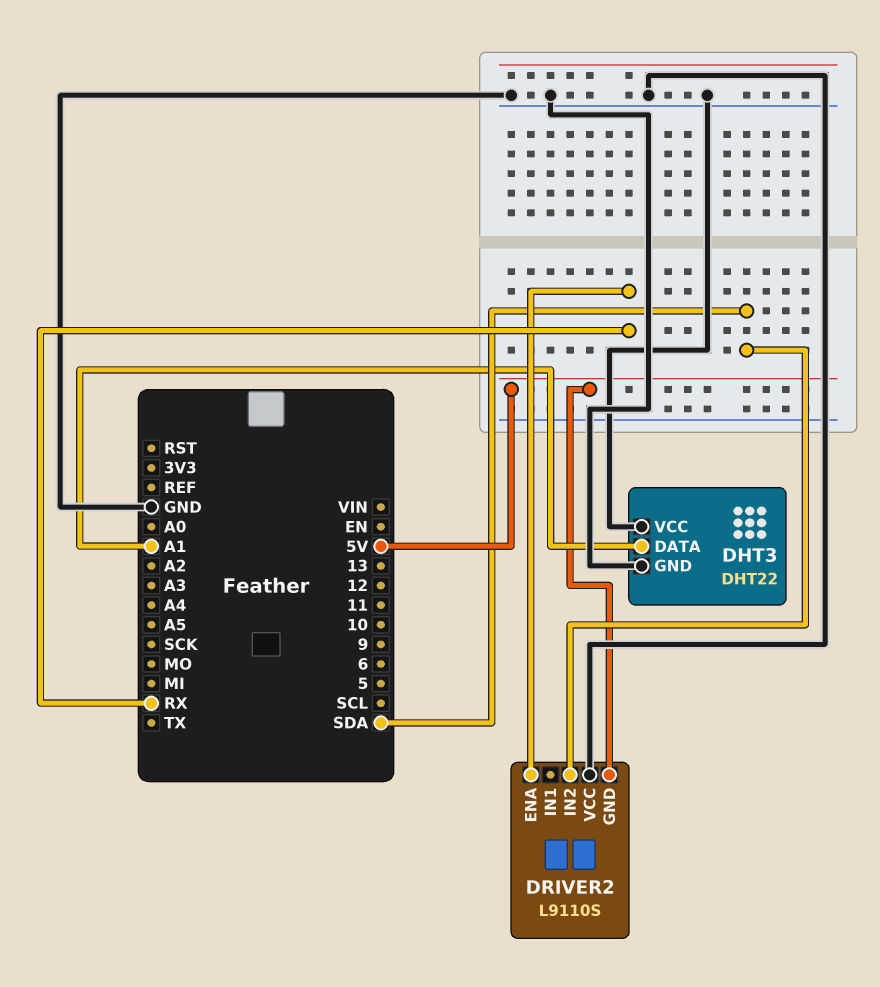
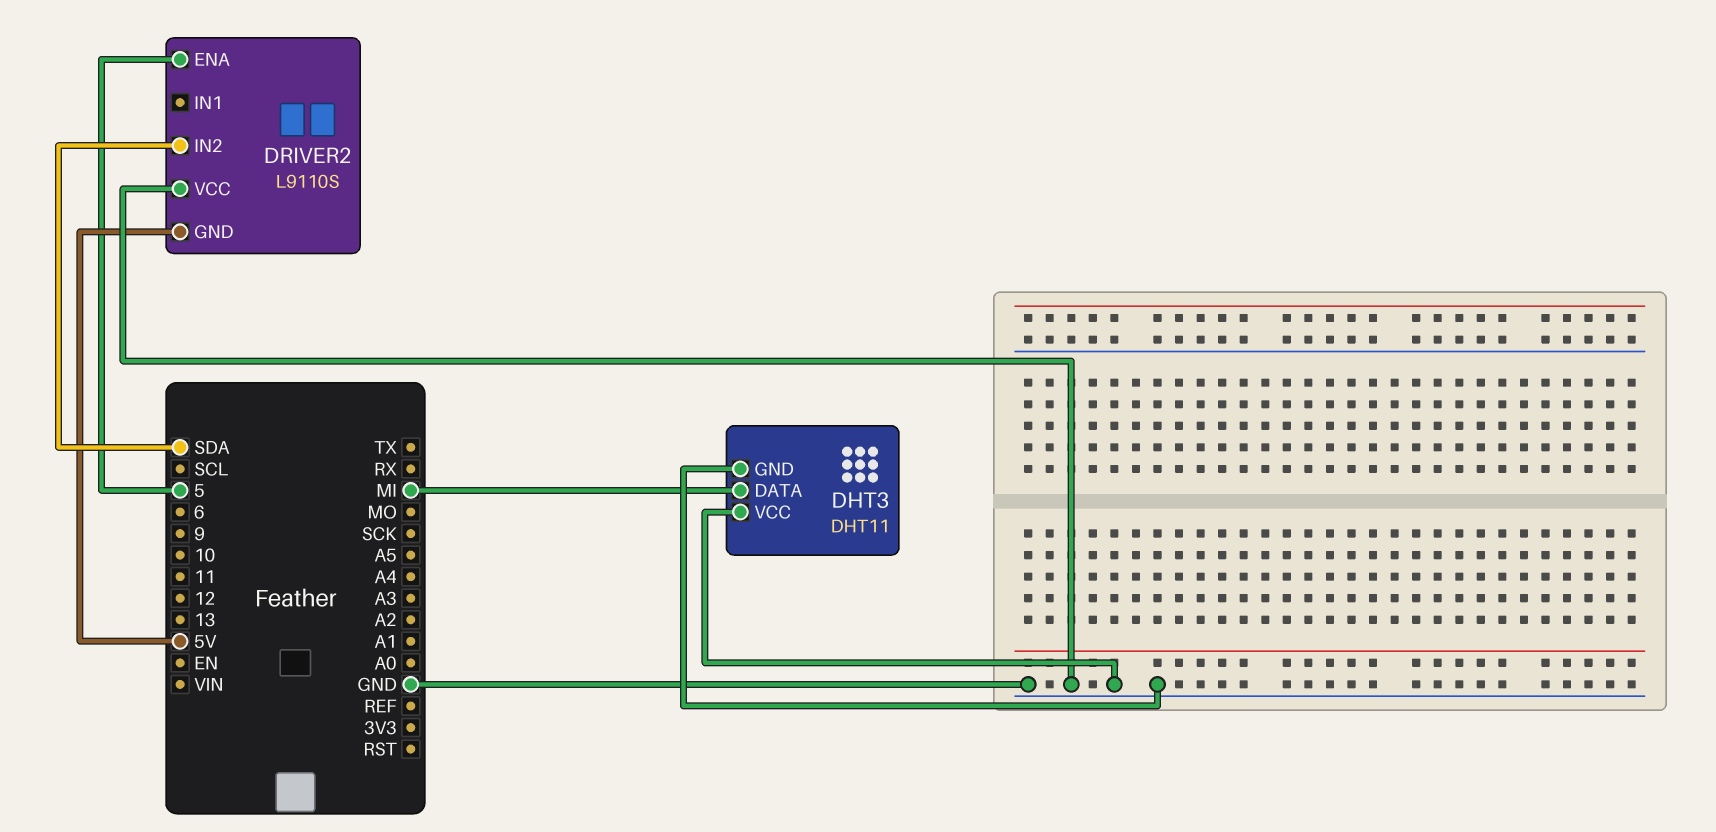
DHT3: DHT22 -> DHT11
DHT3 pin DATA: A1 -> MI
DRIVER2 pin ENA: RX -> 5

